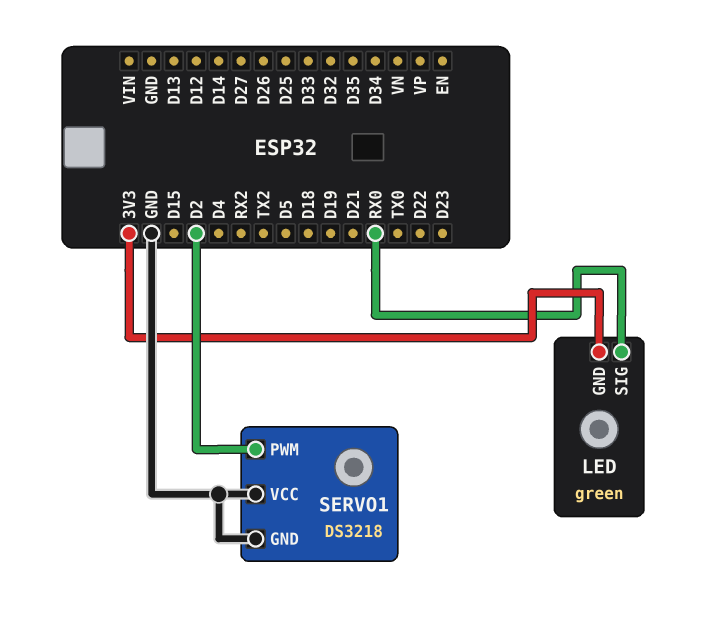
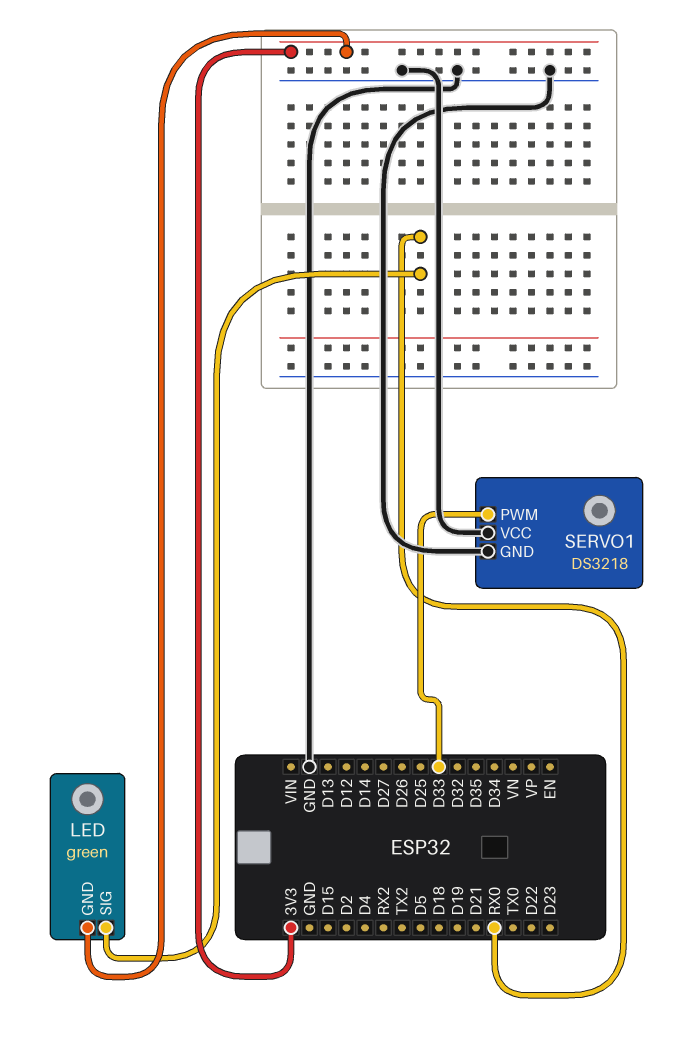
SERVO1 pin PWM: D2 -> D33

